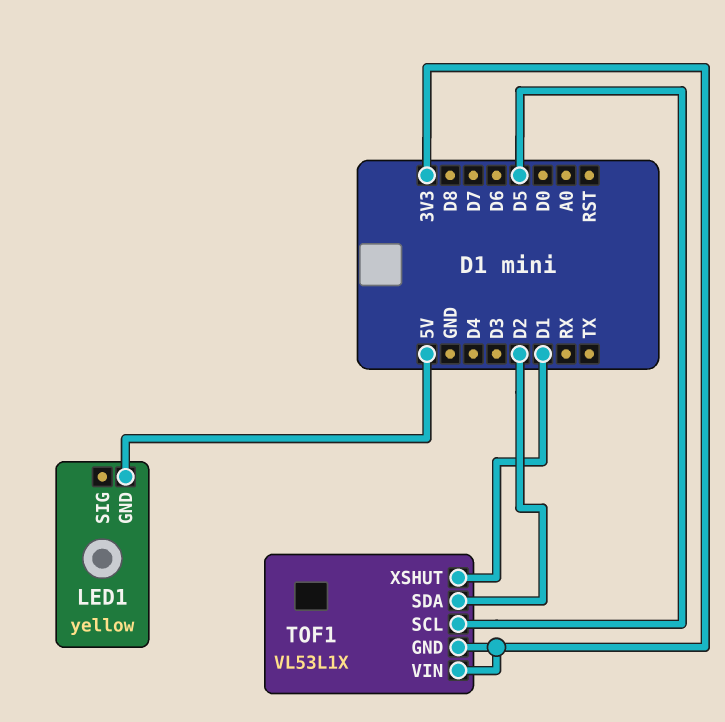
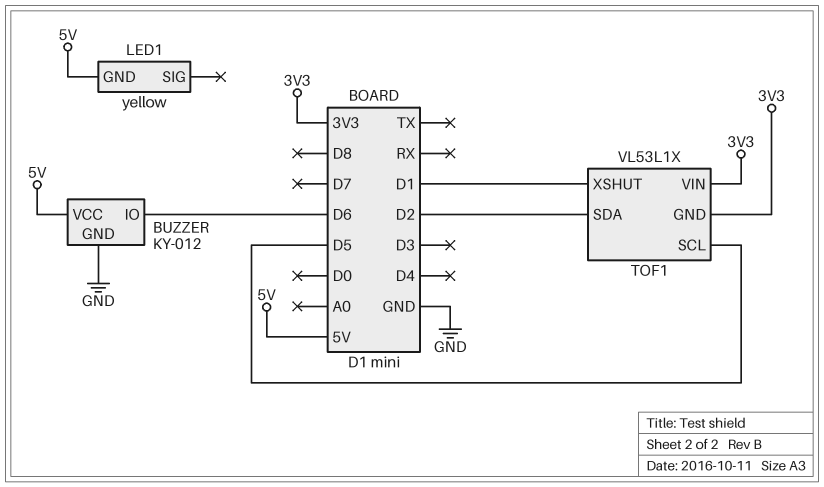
BUZZER: none -> KY-012
BUZZER pin GND: none -> GND
BUZZER pin IO: none -> D6
BUZZER pin VCC: none -> 5V

